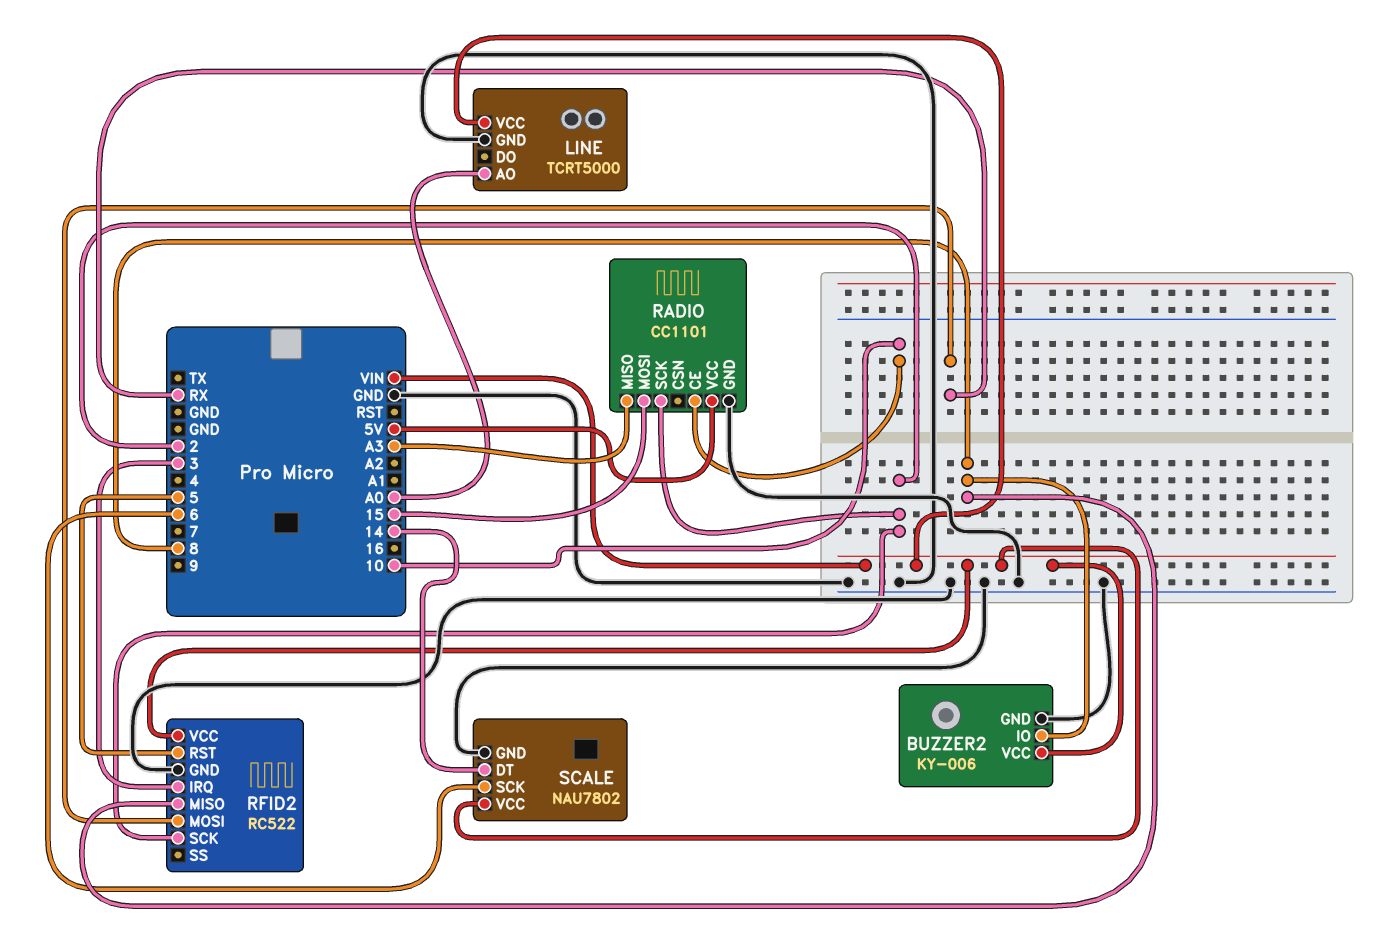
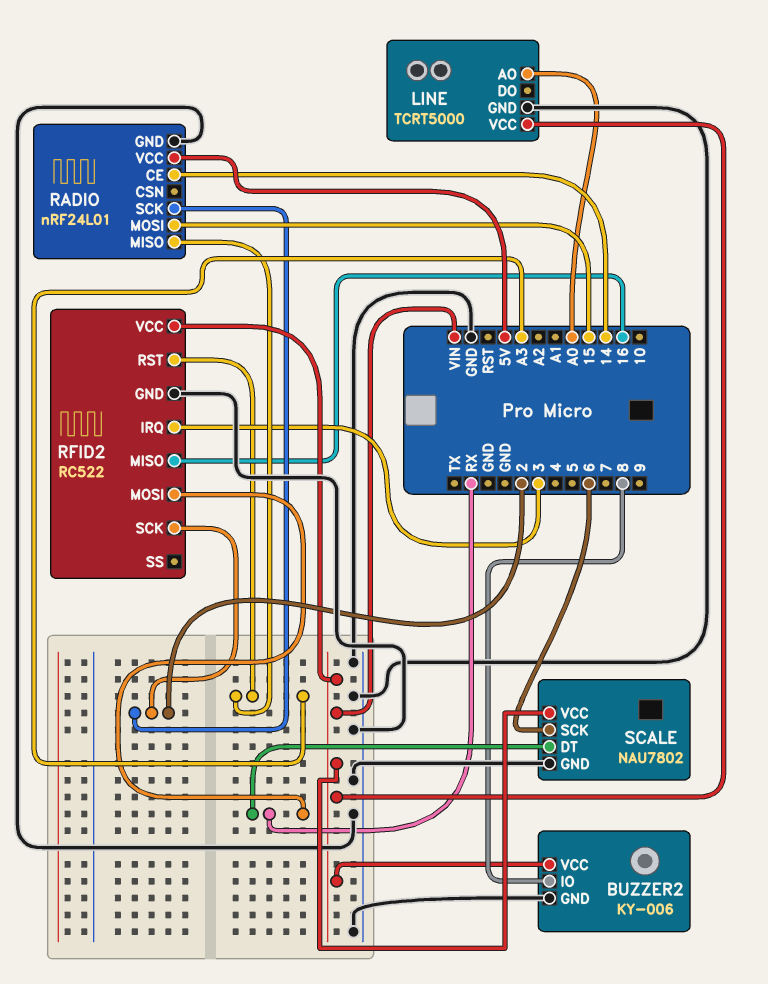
RADIO: CC1101 -> nRF24L01
RADIO pin CE: 10 -> 14
RFID2 pin MISO: 8 -> 16
RFID2 pin RST: 5 -> A3
SCALE pin DT: 14 -> RX

